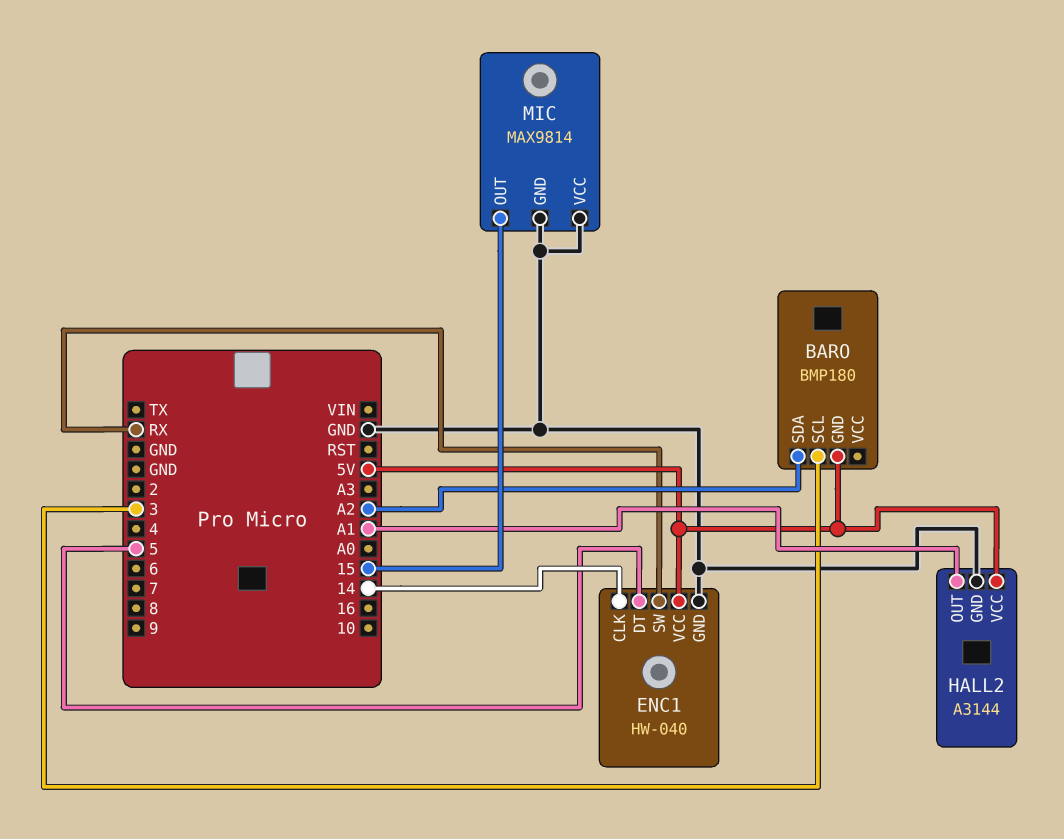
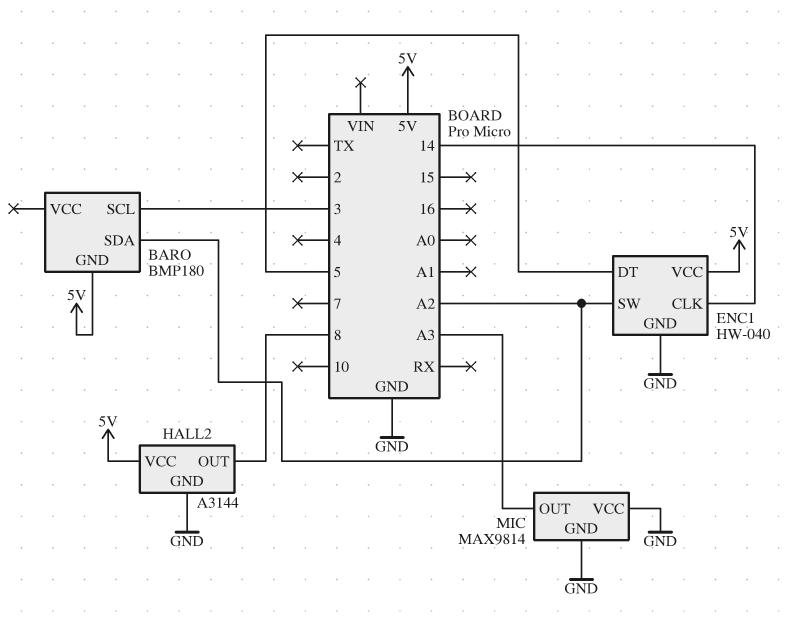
ENC1 pin SW: RX -> A2
HALL2 pin OUT: A1 -> 8
MIC pin OUT: 15 -> A3

